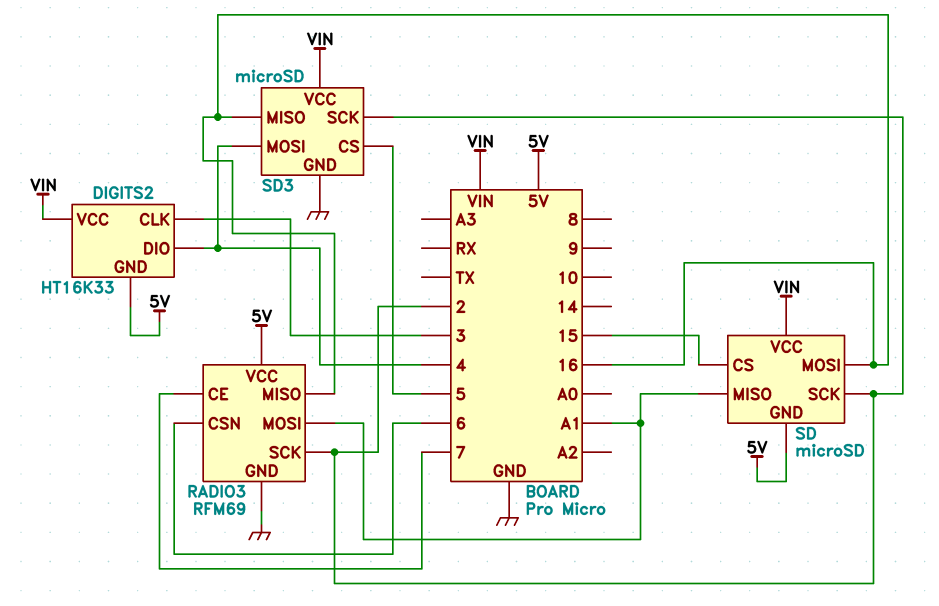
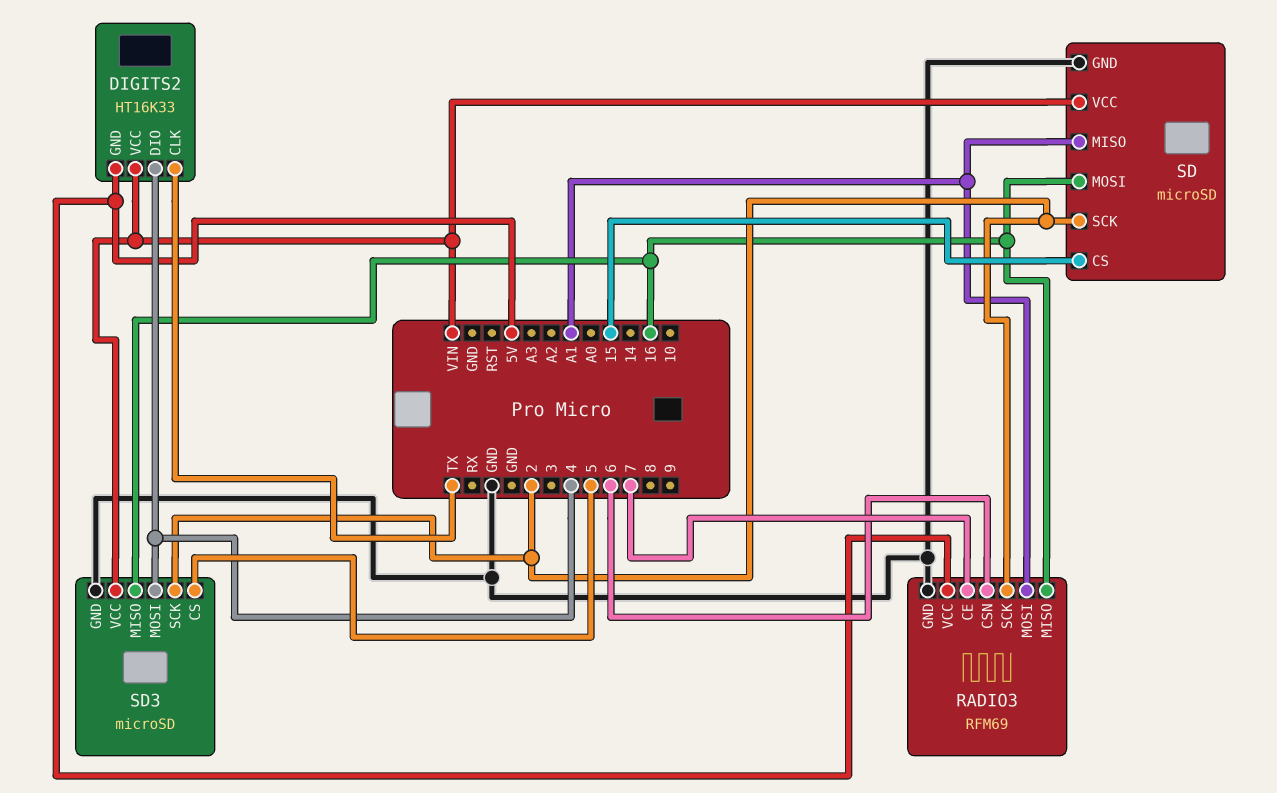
DIGITS2 pin CLK: 3 -> TX
SD pin GND: 5V -> GND

